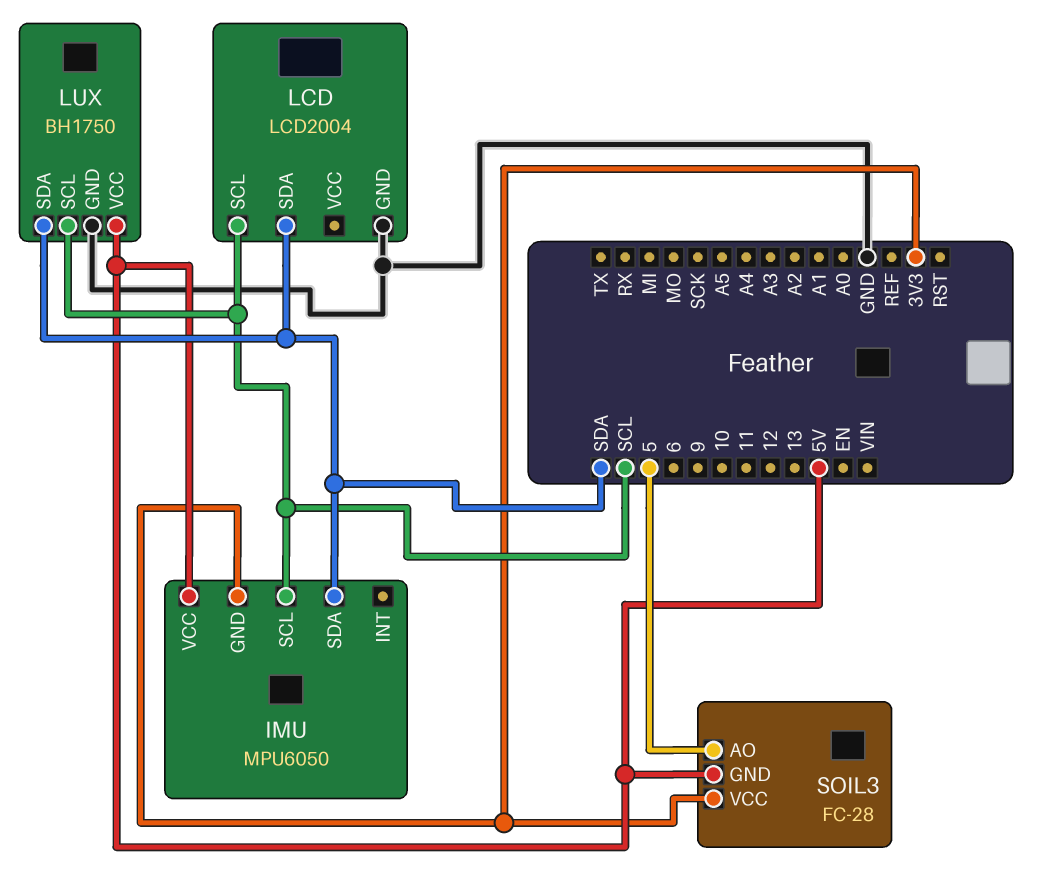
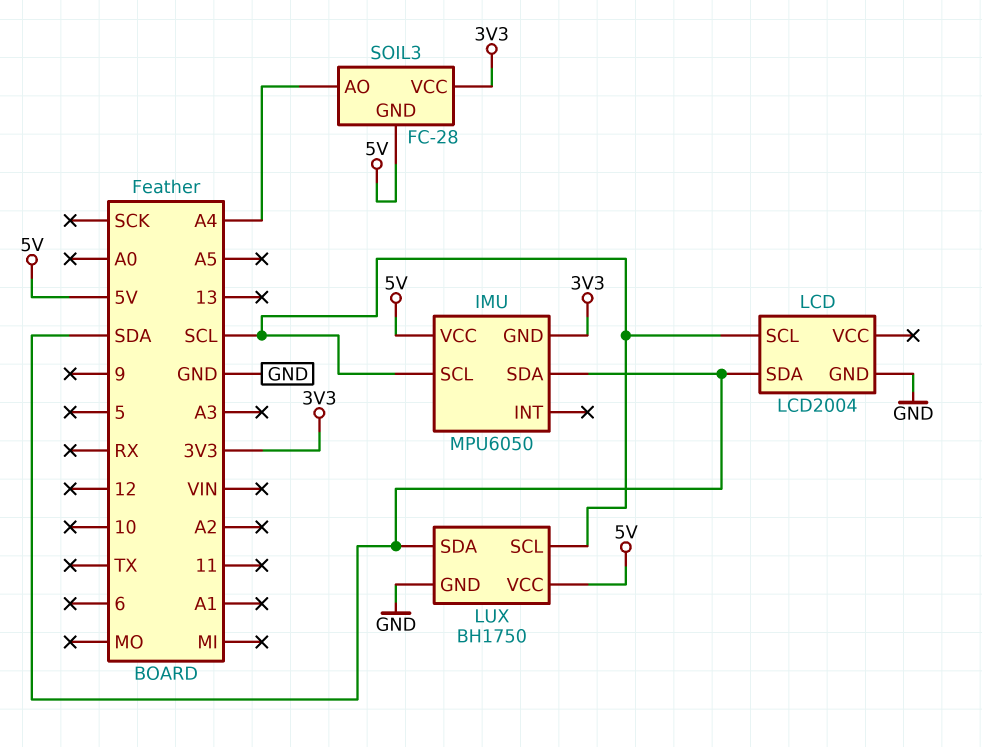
SOIL3 pin AO: 5 -> A4

